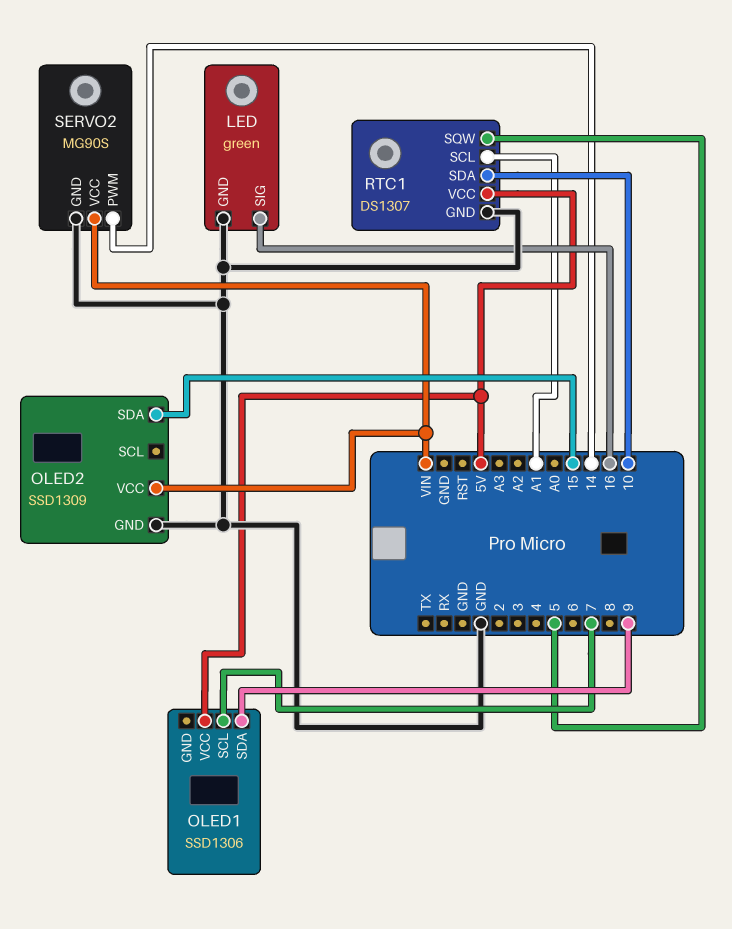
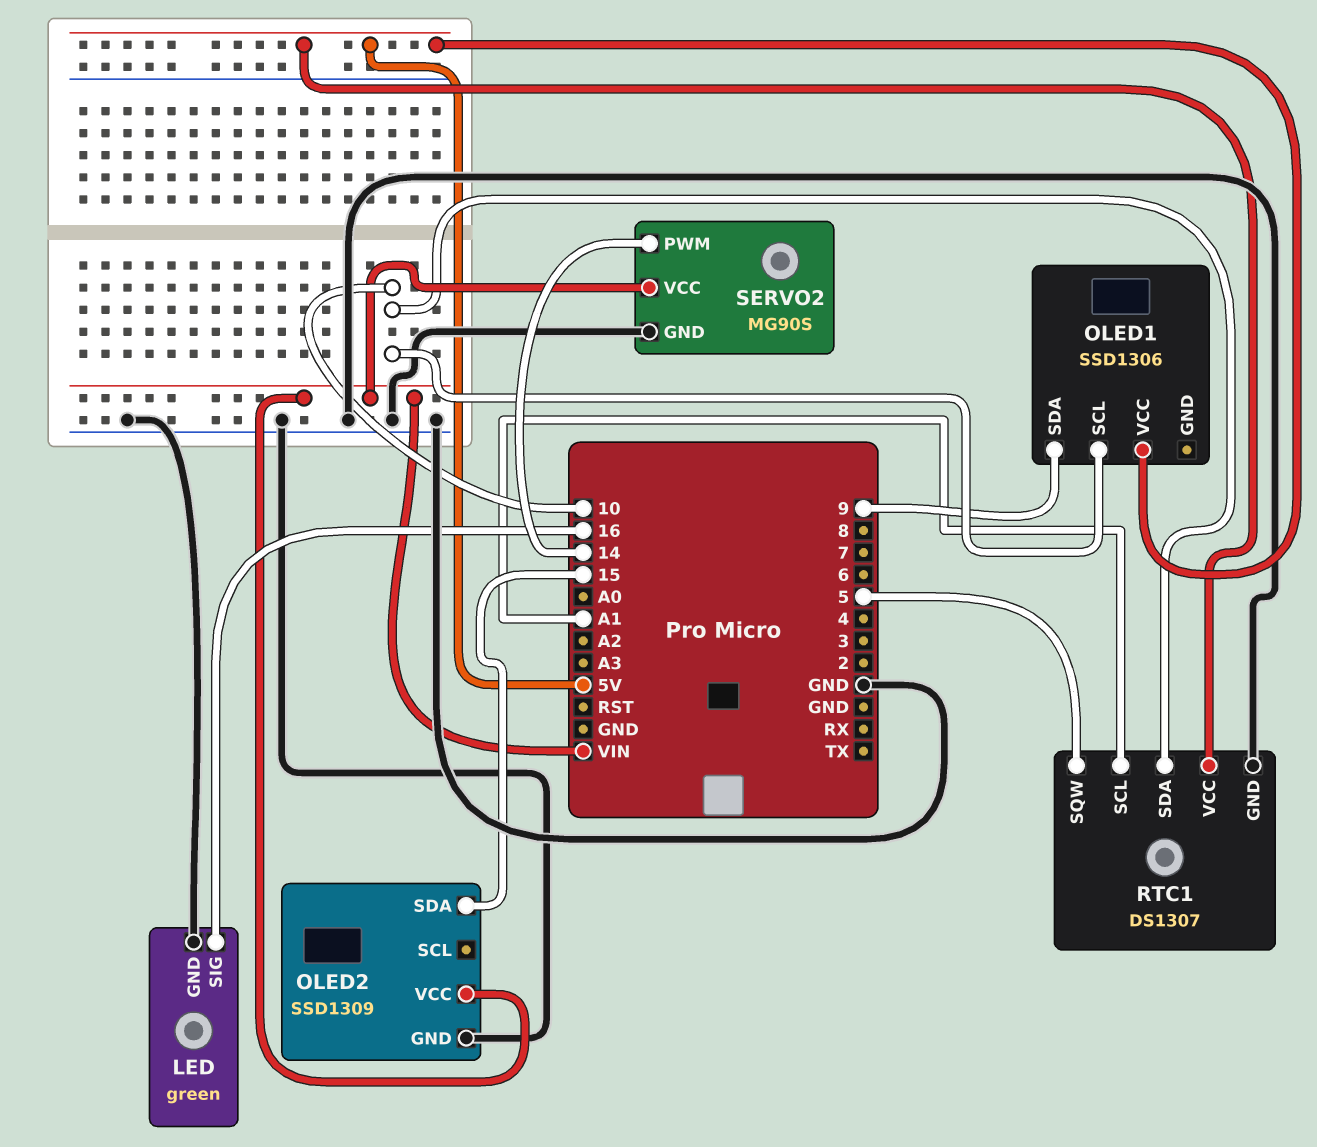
OLED1 pin SCL: 7 -> 10

